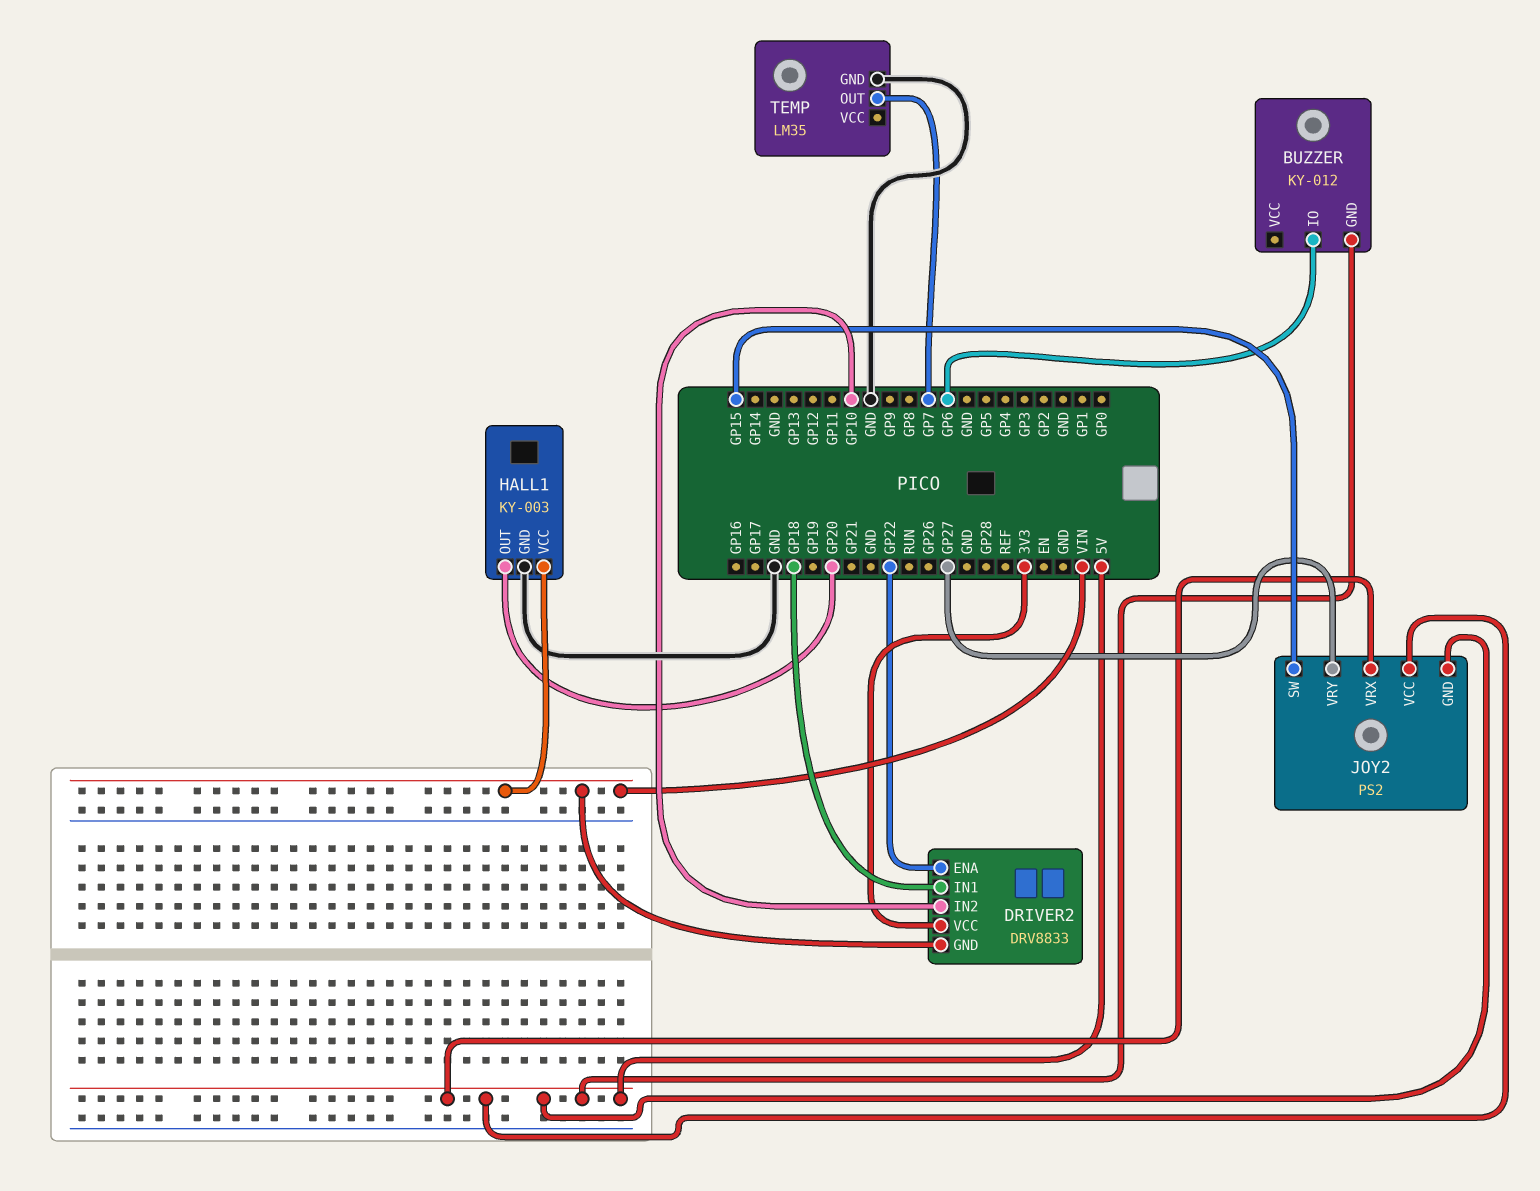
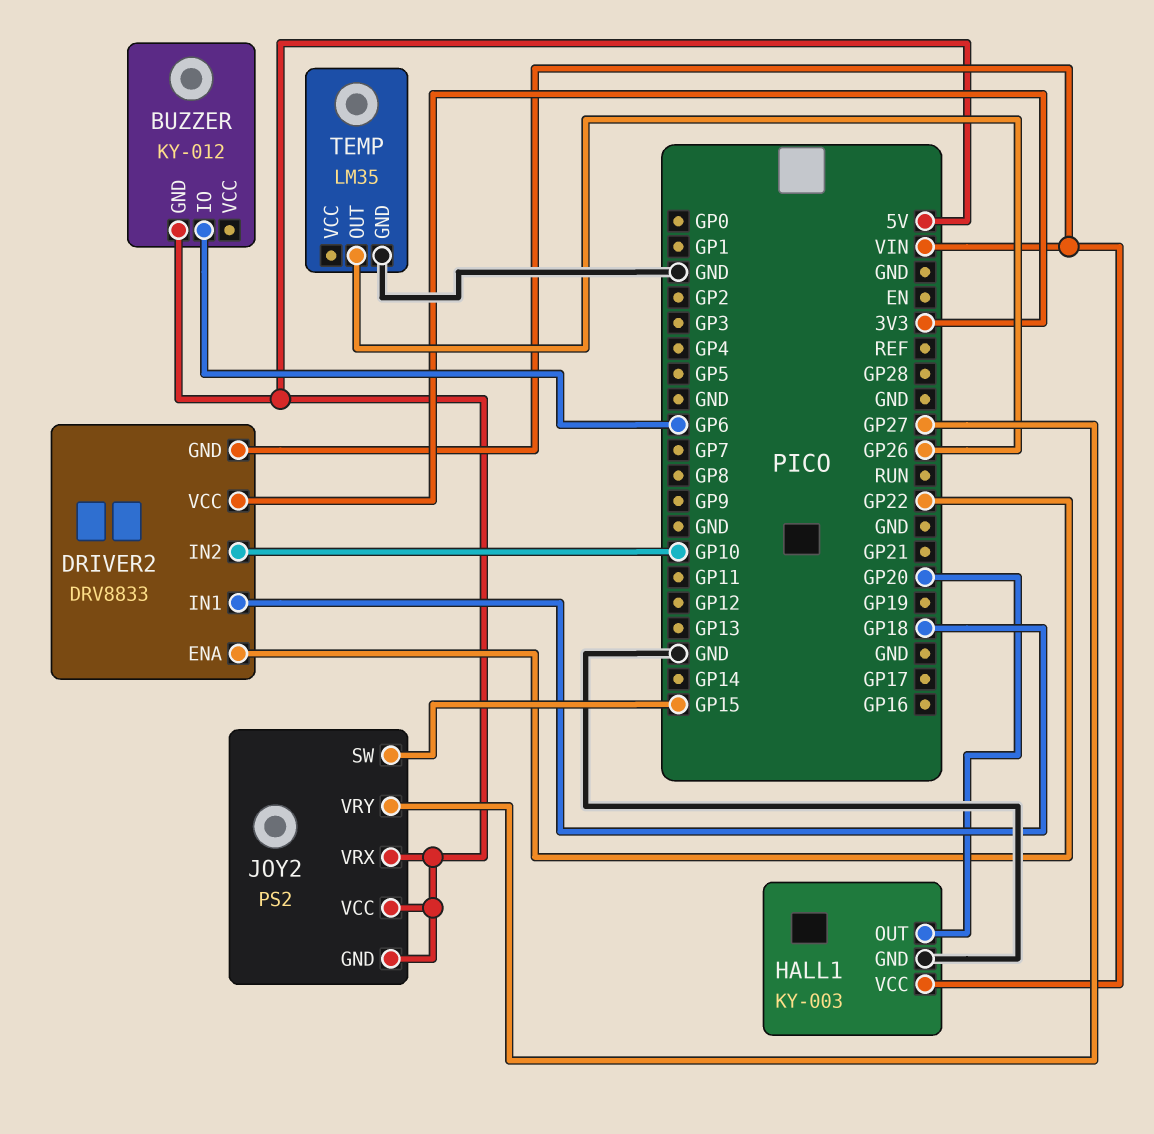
TEMP pin OUT: GP7 -> GP26

